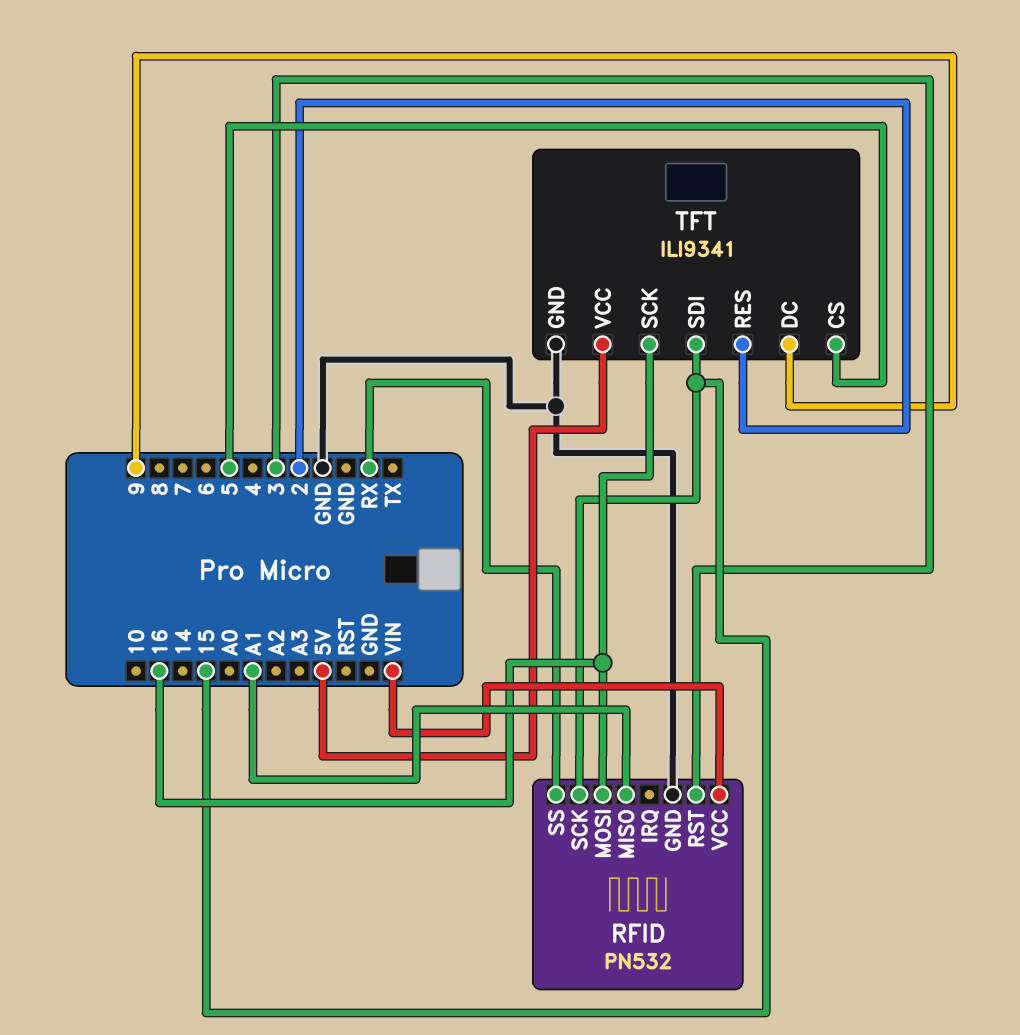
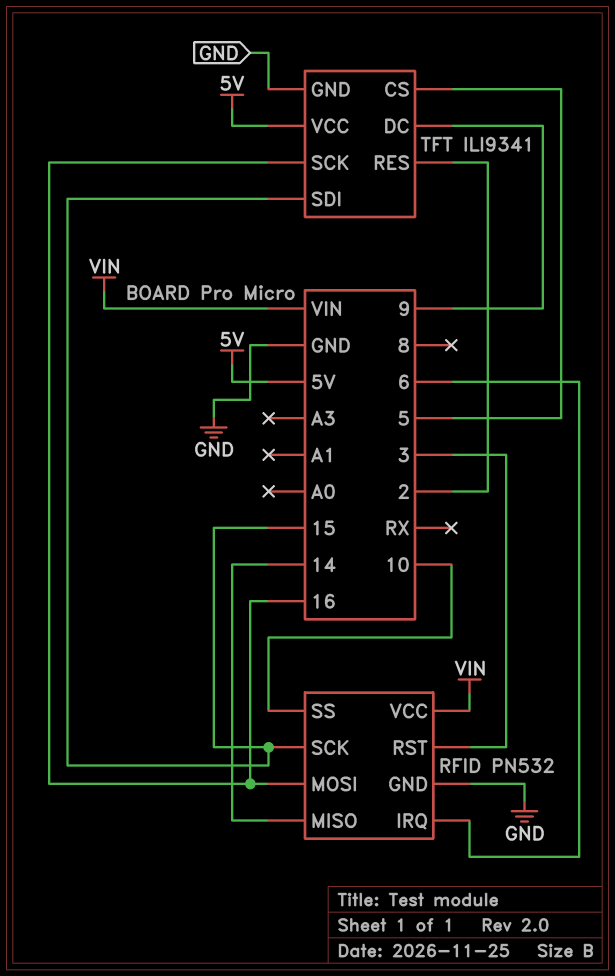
RFID pin IRQ: none -> 6
RFID pin MISO: A1 -> 14
RFID pin SS: RX -> 10

